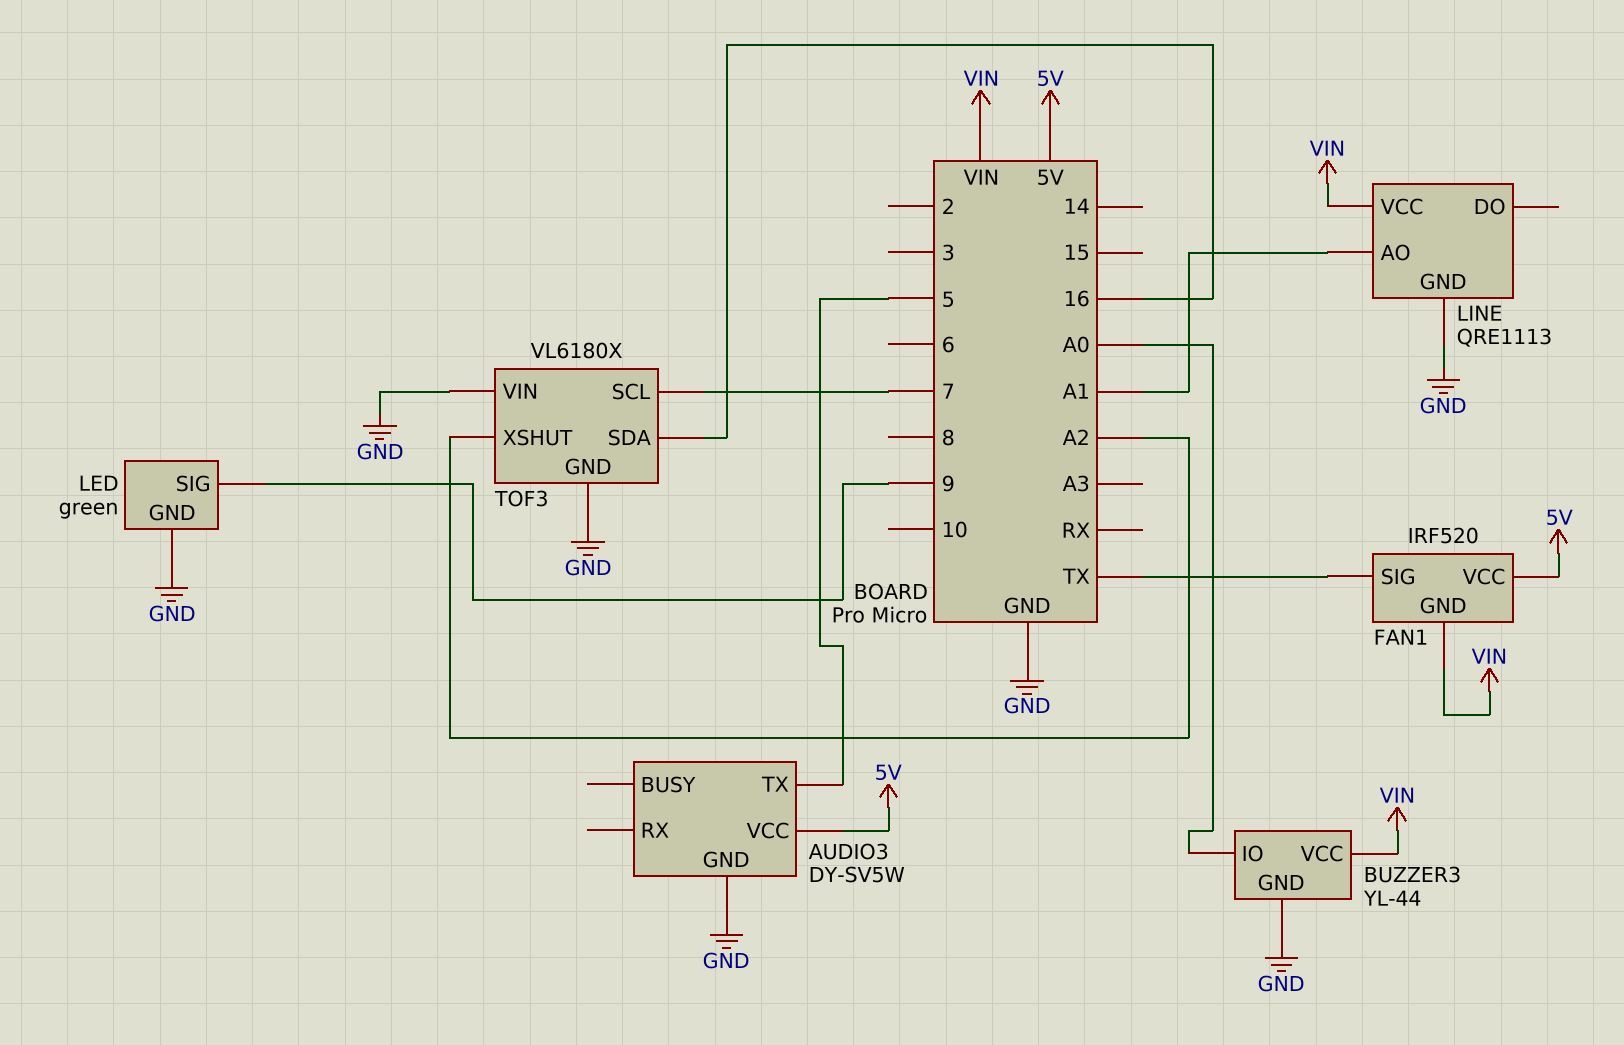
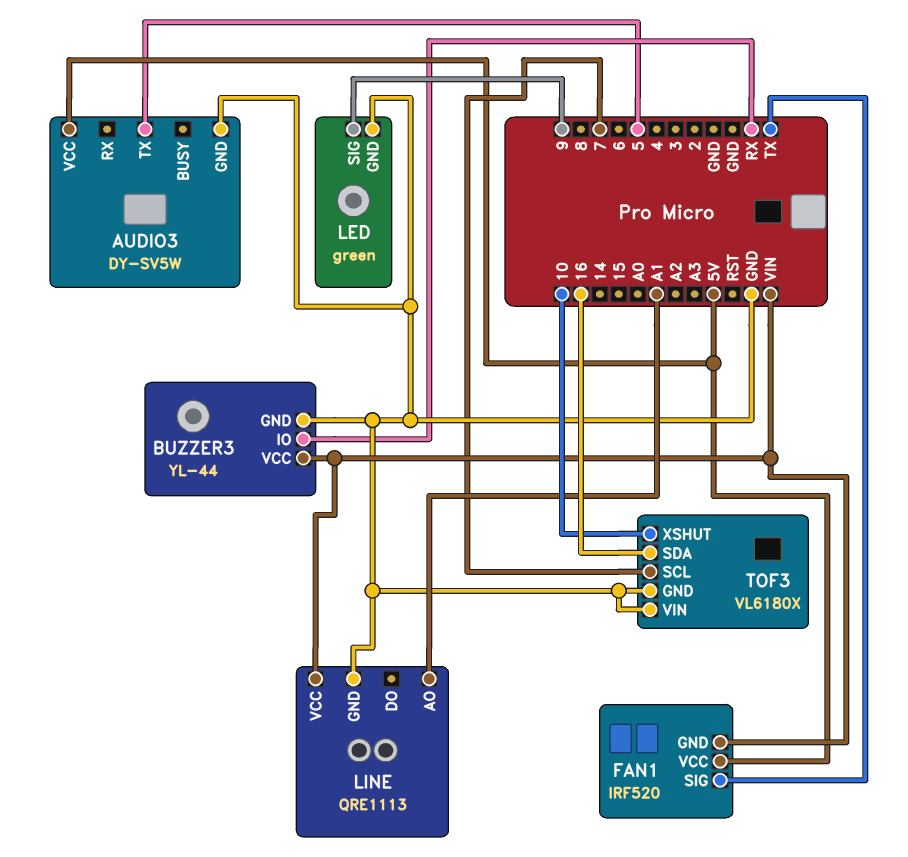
BUZZER3 pin IO: A0 -> RX
TOF3 pin XSHUT: A2 -> 10

